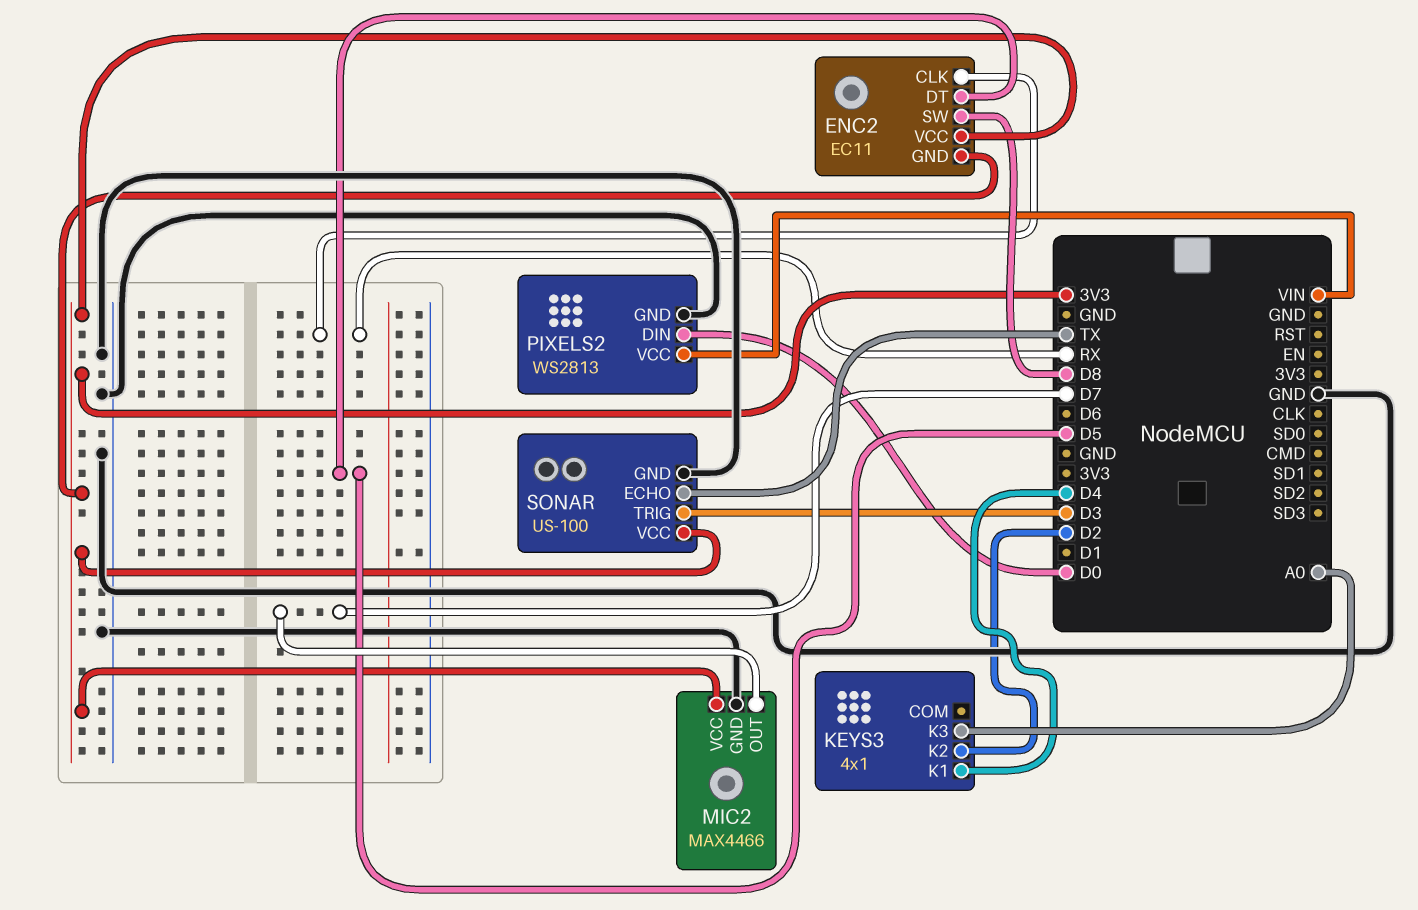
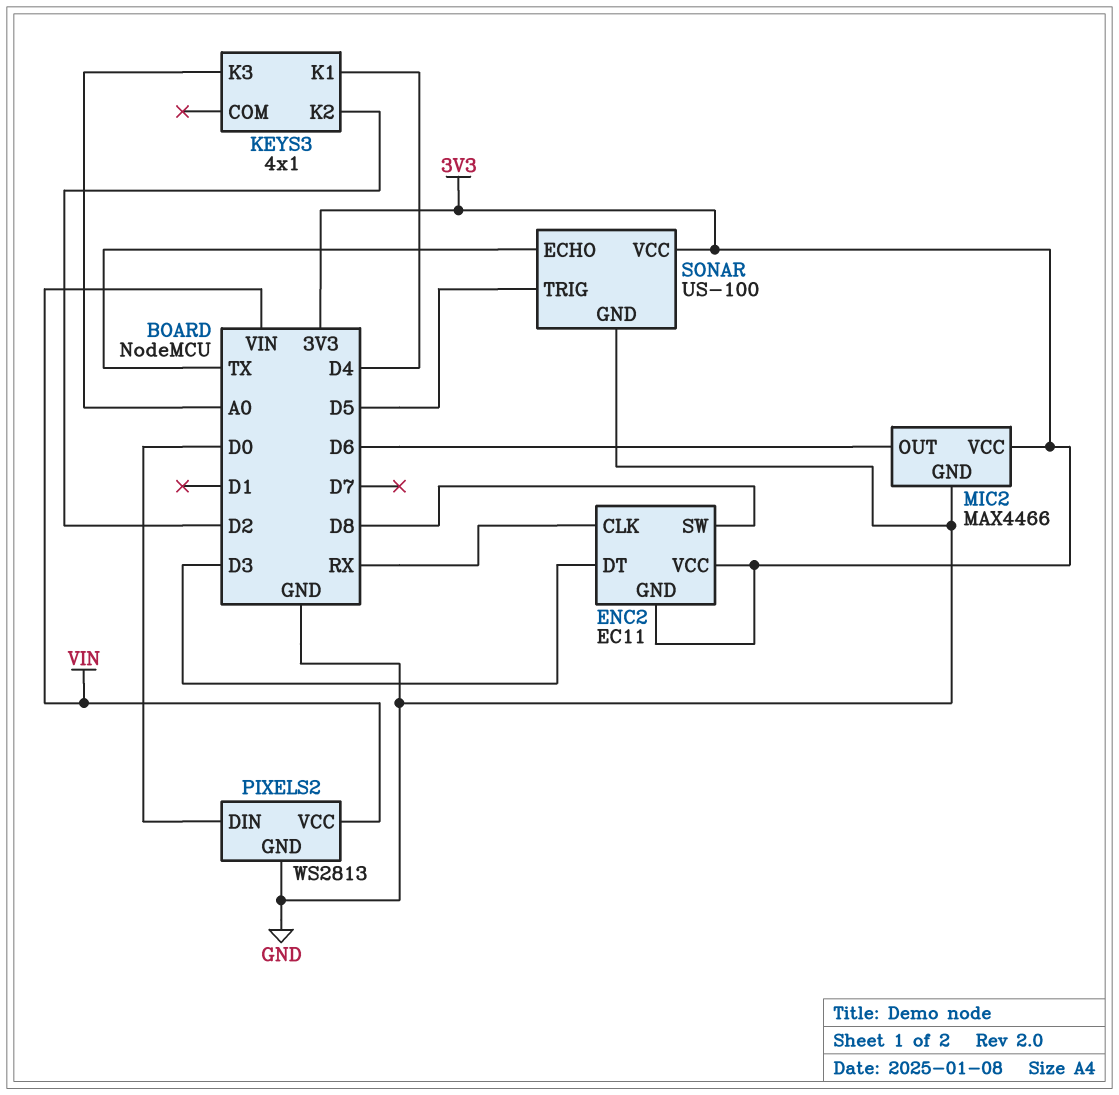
ENC2 pin DT: D5 -> D3
MIC2 pin OUT: D7 -> D6
SONAR pin TRIG: D3 -> D5

